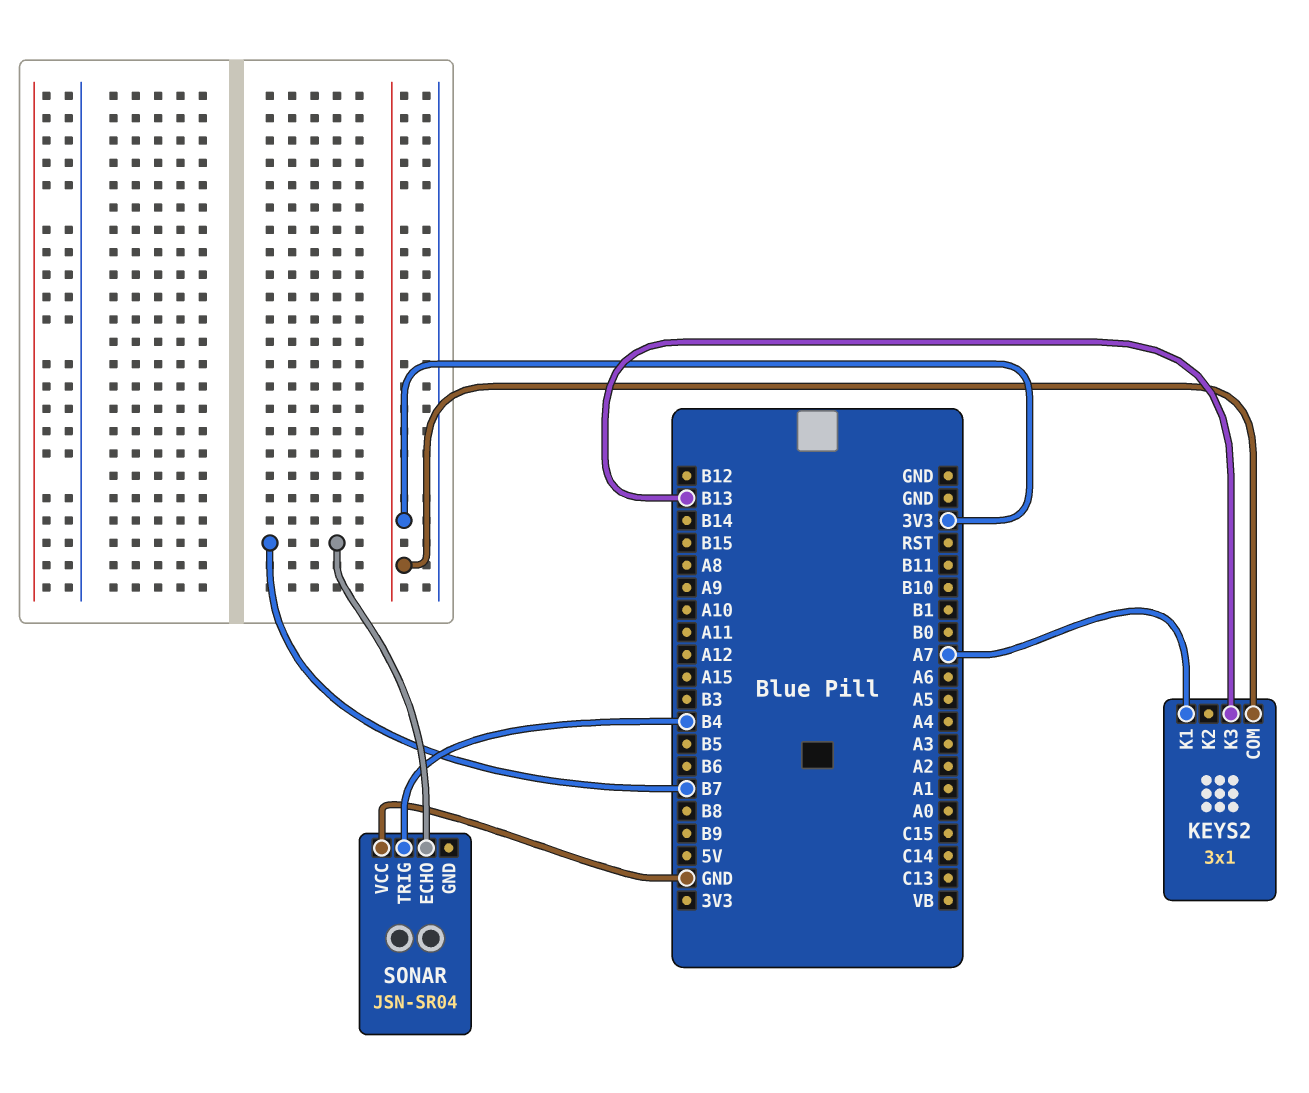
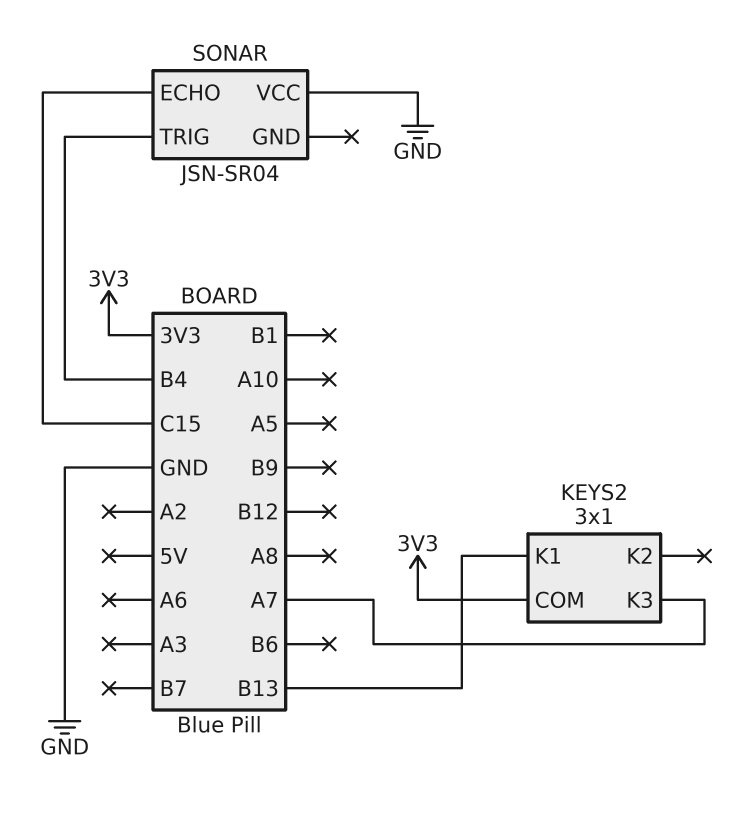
KEYS2 pin K1: A7 -> B13
KEYS2 pin K3: B13 -> A7
SONAR pin ECHO: B7 -> C15

